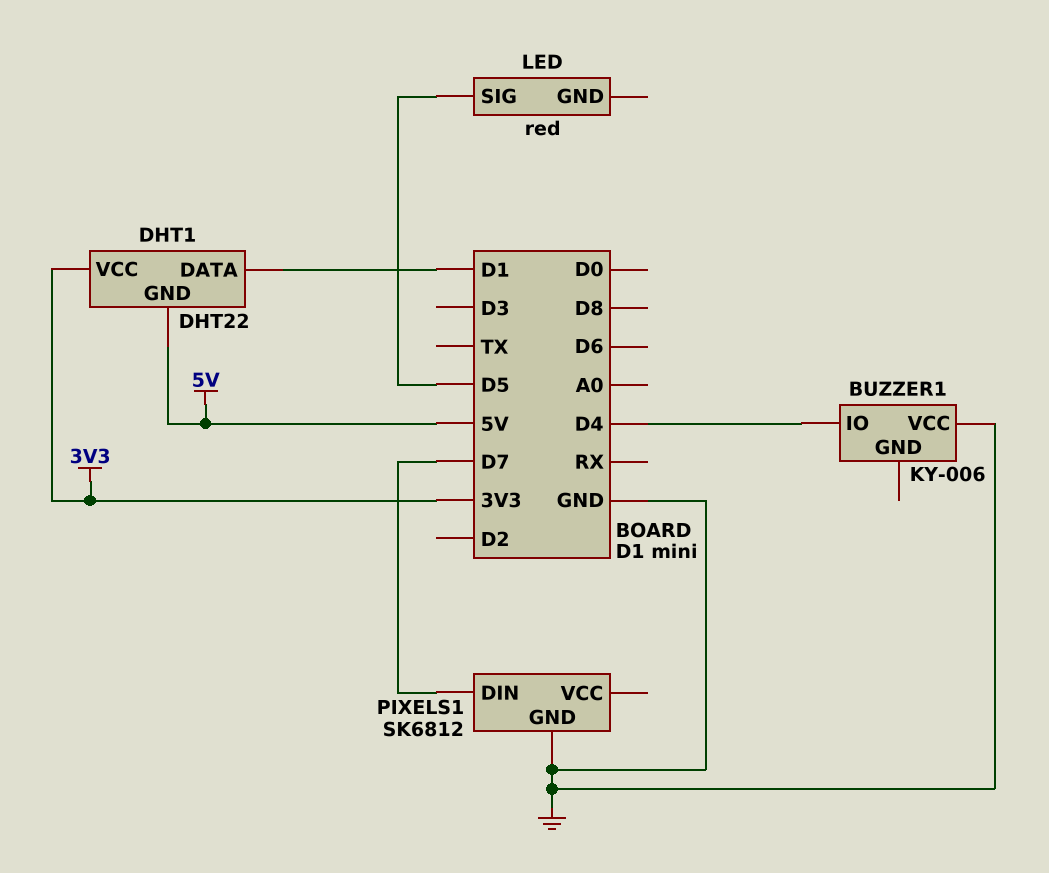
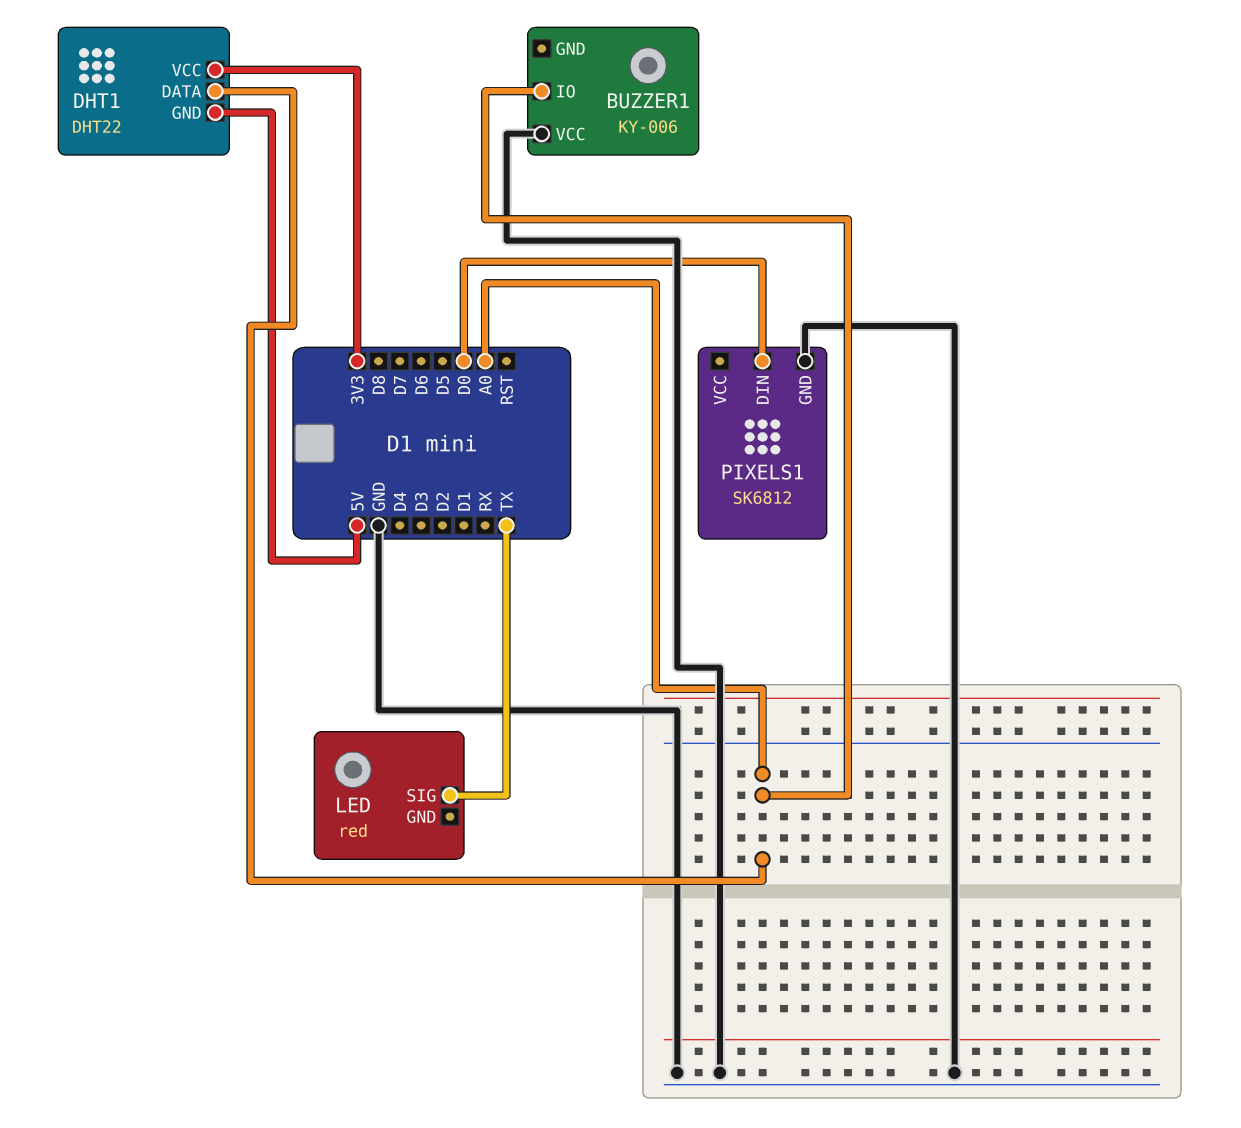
BUZZER1 pin IO: D4 -> A0
DHT1 pin DATA: D1 -> A0
LED pin SIG: D5 -> TX
PIXELS1 pin DIN: D7 -> D0

